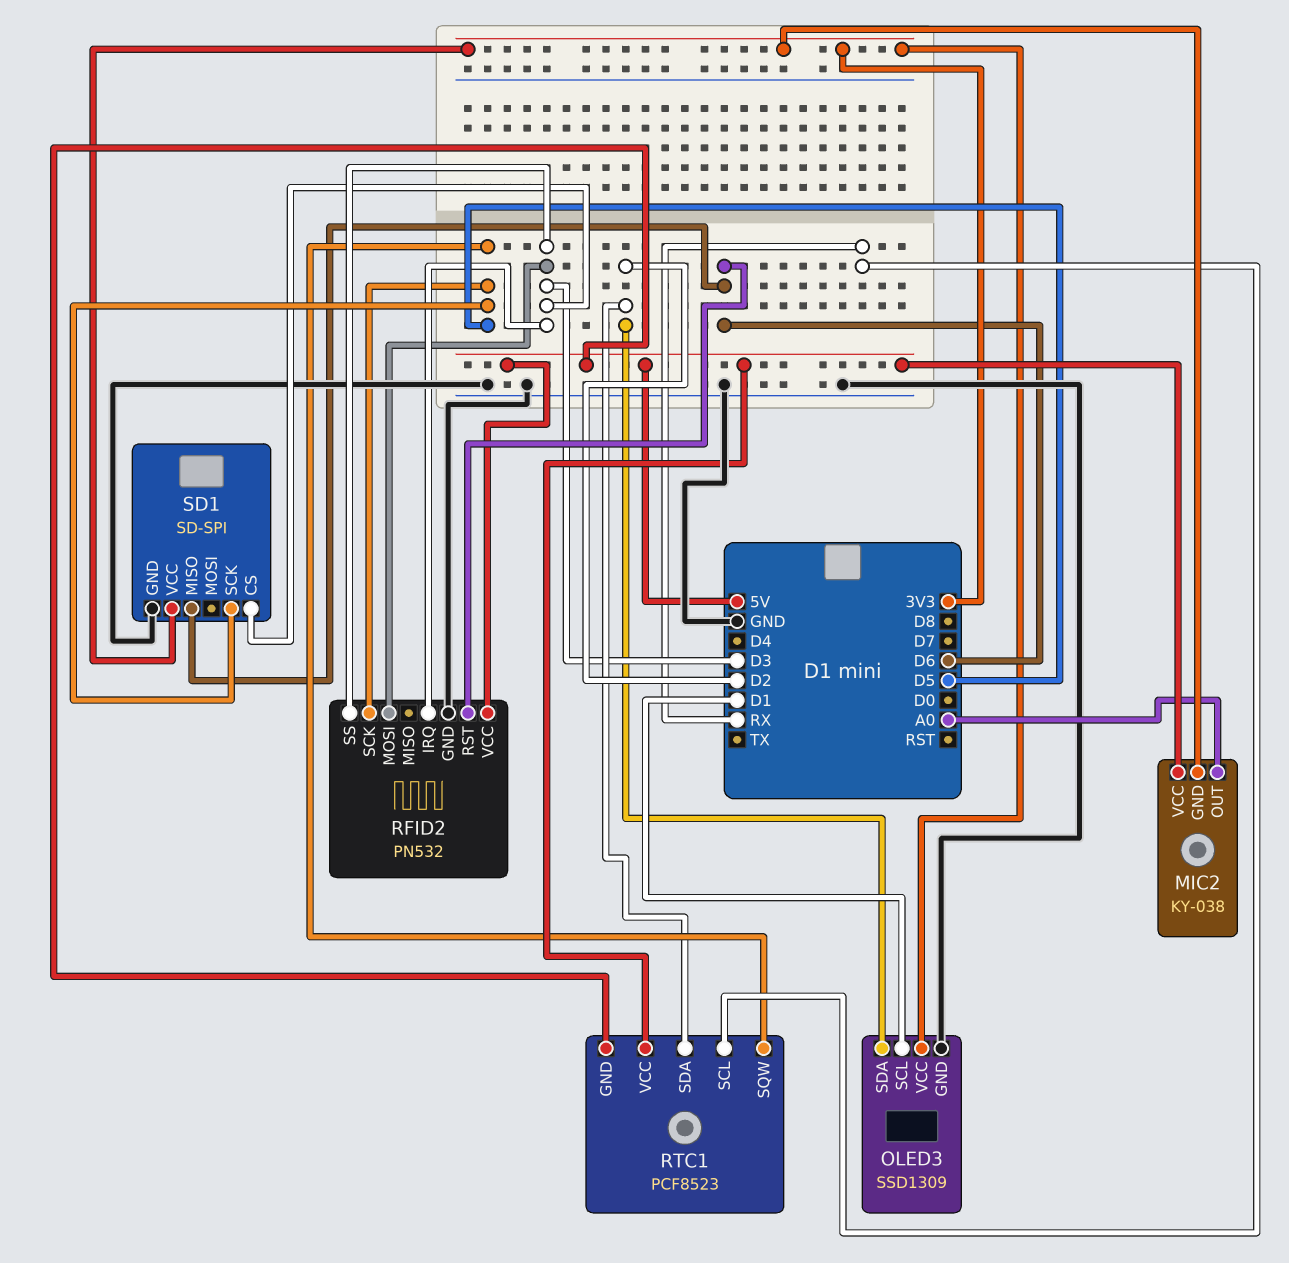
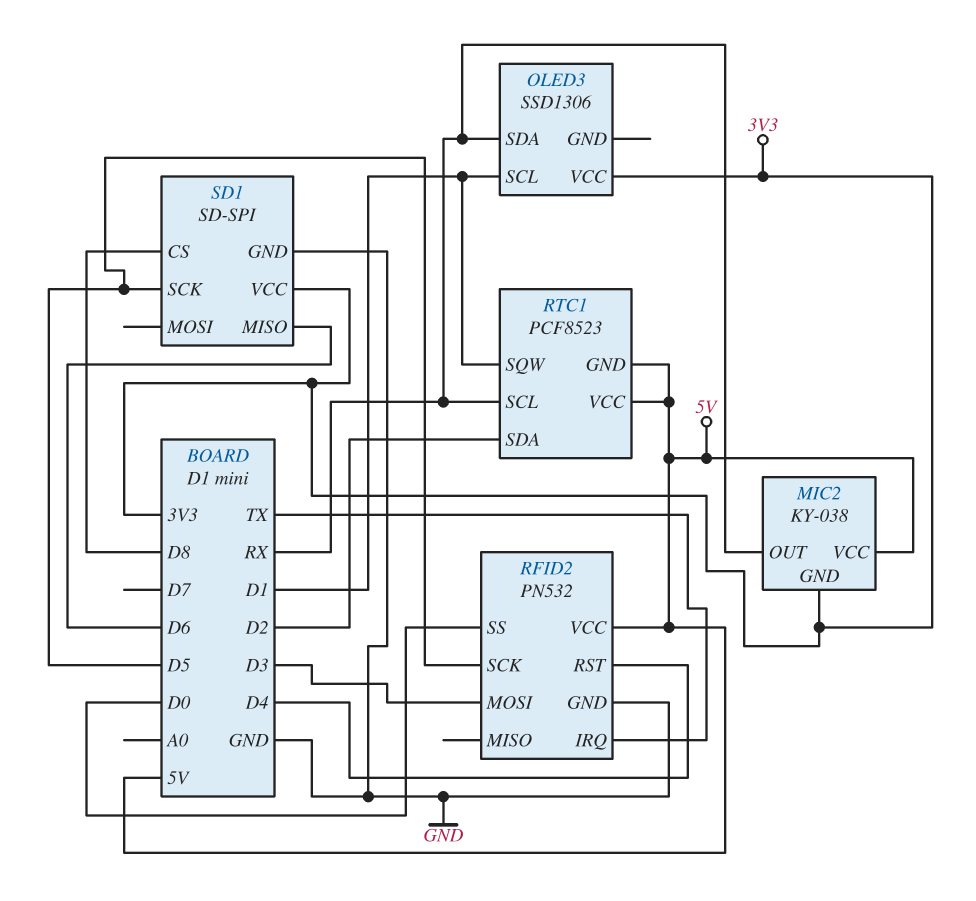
MIC2 pin OUT: A0 -> RX
OLED3: SSD1309 -> SSD1306
OLED3 pin GND: GND -> none
OLED3 pin SDA: D2 -> RX
RFID2 pin IRQ: D3 -> TX
RFID2 pin RST: D6 -> D4
RFID2 pin SS: D3 -> D0
RTC1 pin SQW: D5 -> D1
SD1 pin CS: D3 -> D8

